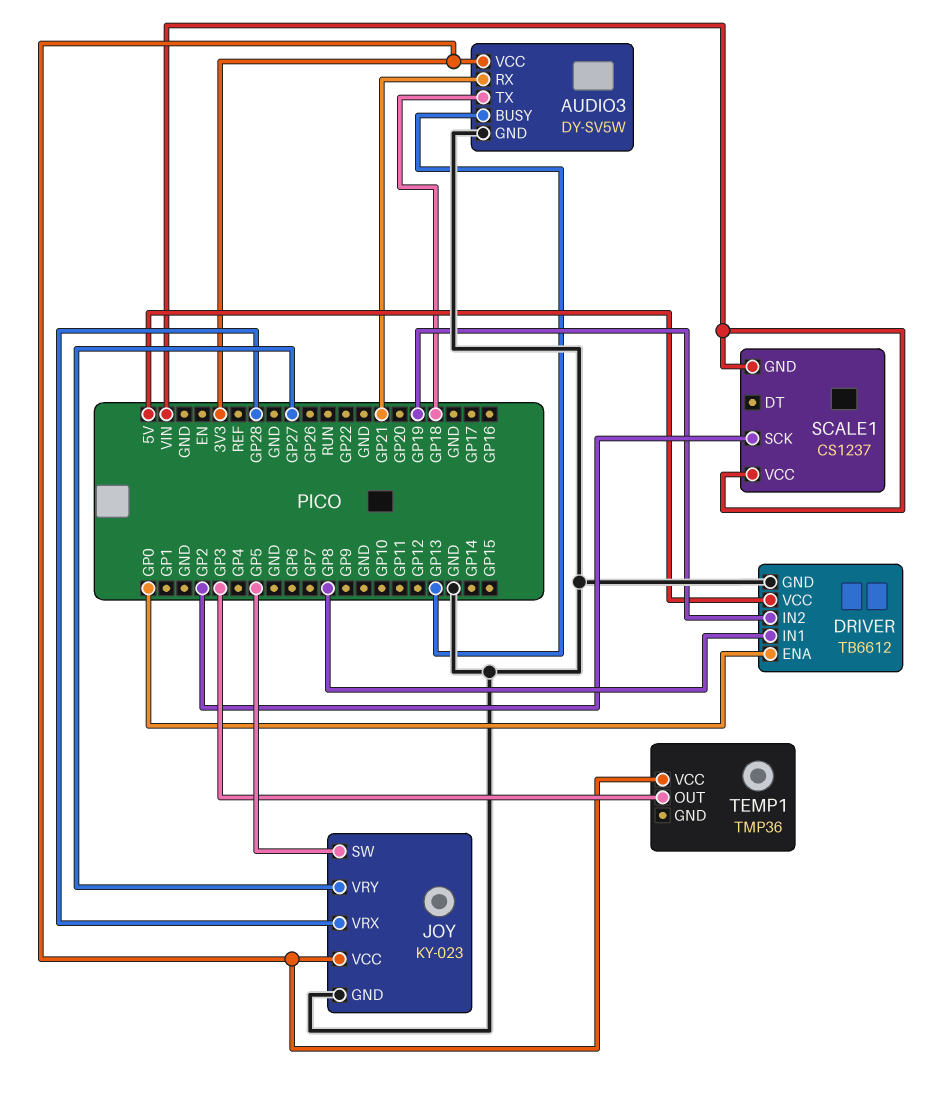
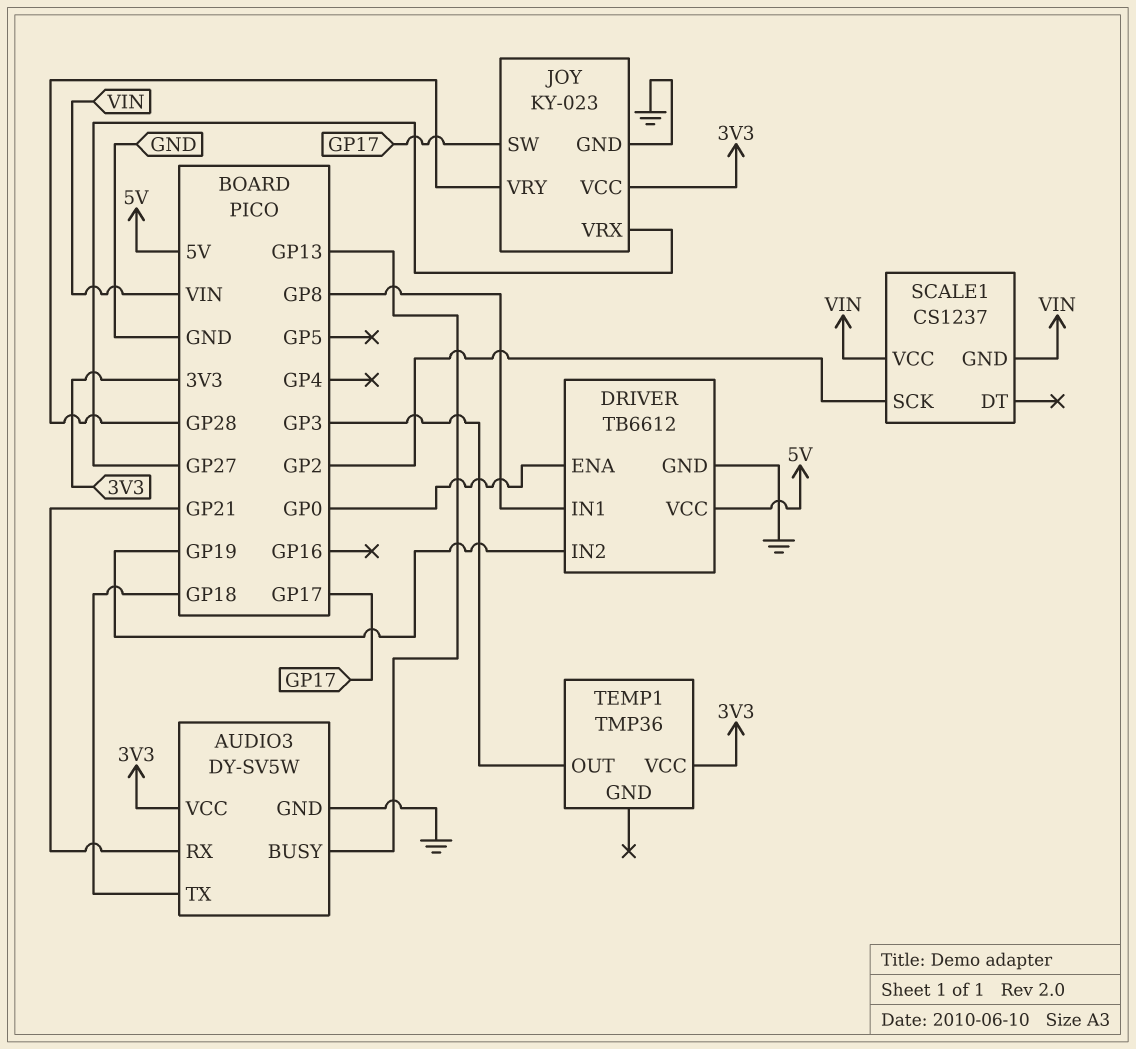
JOY pin SW: GP5 -> GP17
JOY pin VRX: GP28 -> GP27
JOY pin VRY: GP27 -> GP28

